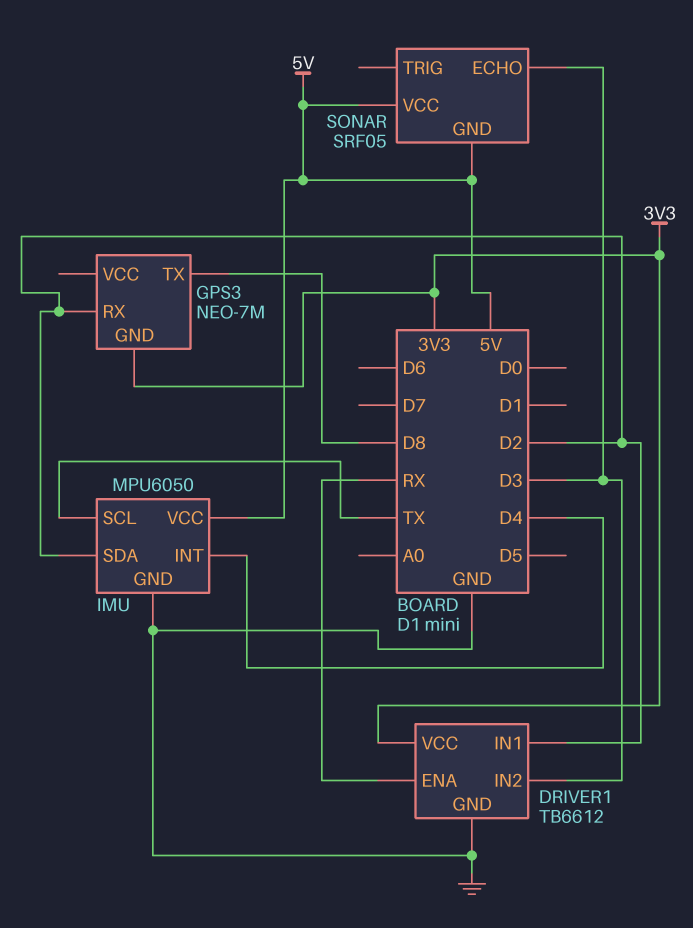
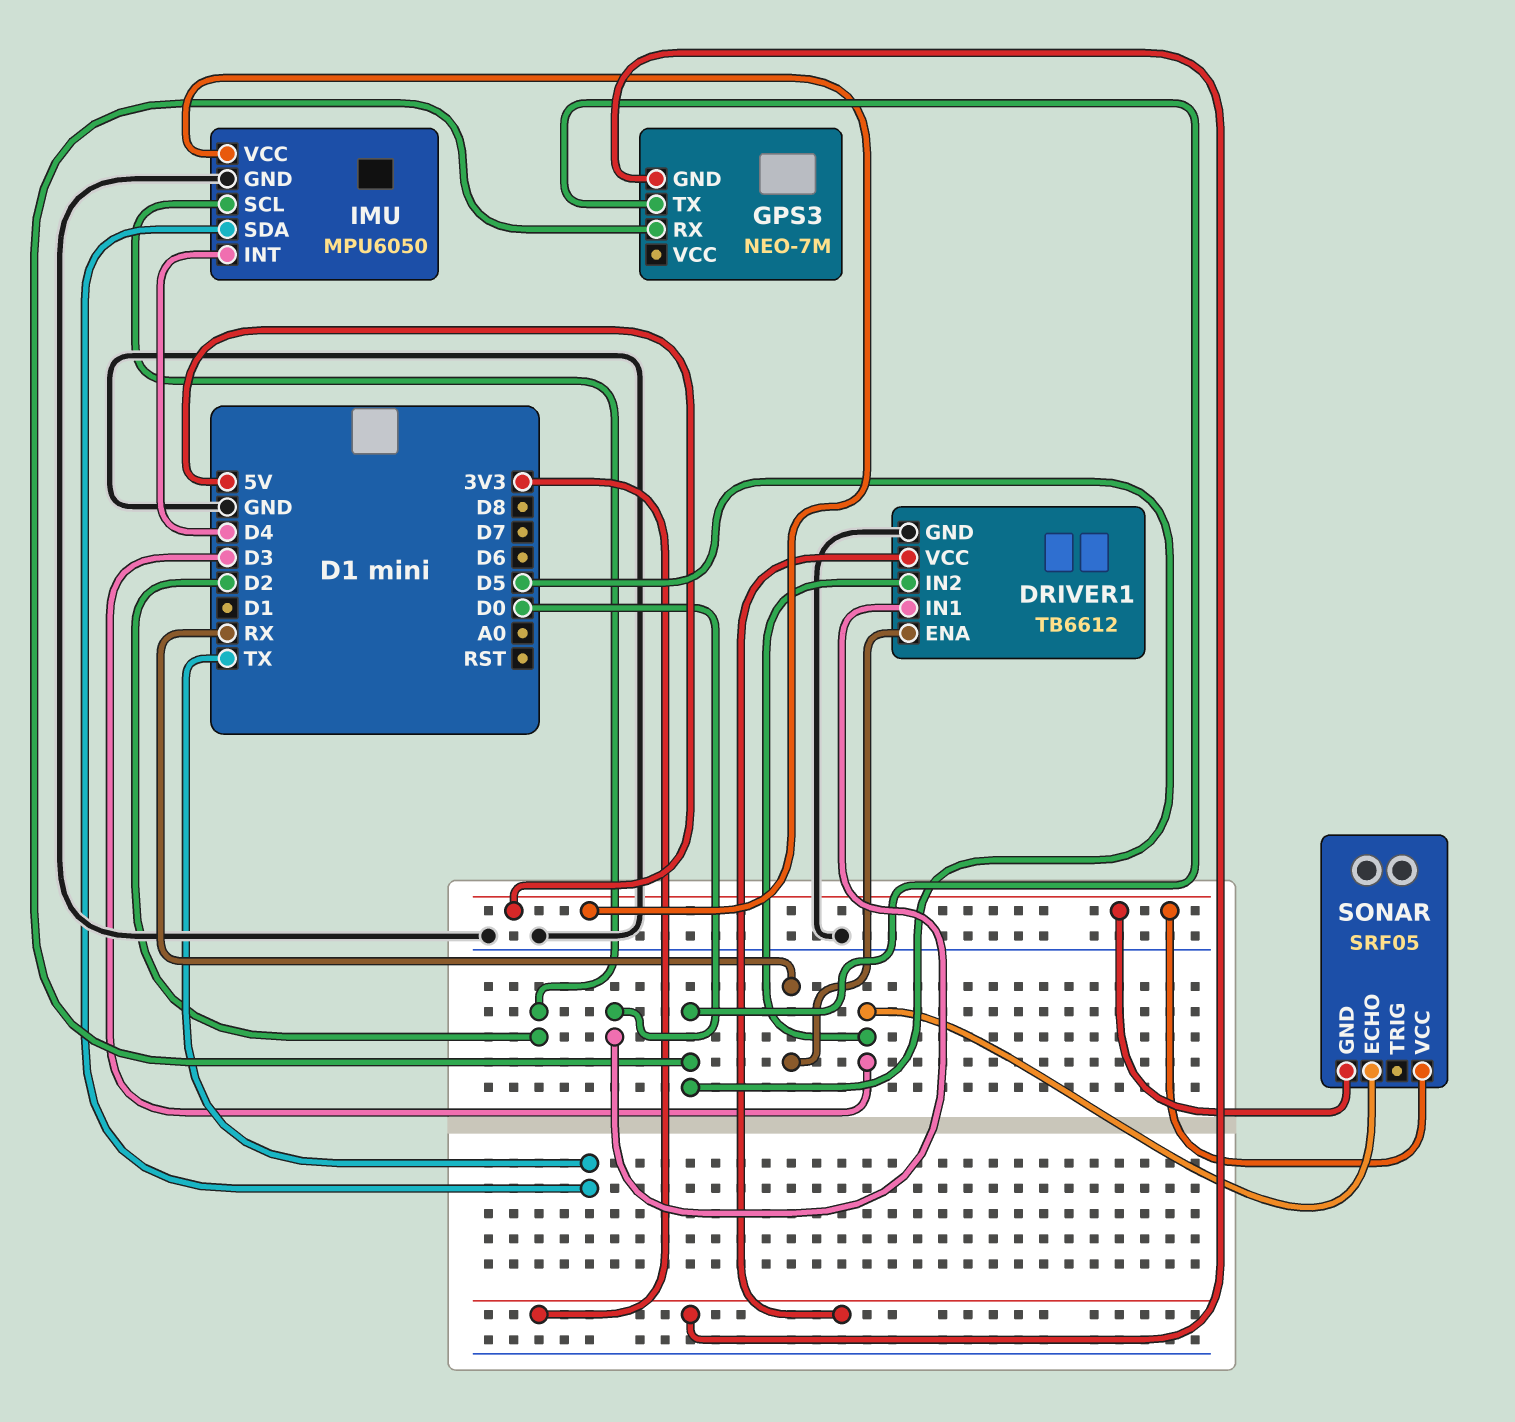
DRIVER1 pin IN1: D2 -> D0
GPS3 pin RX: D2 -> D5
GPS3 pin TX: D8 -> D5
IMU pin SCL: TX -> D2
IMU pin SDA: D2 -> TX

